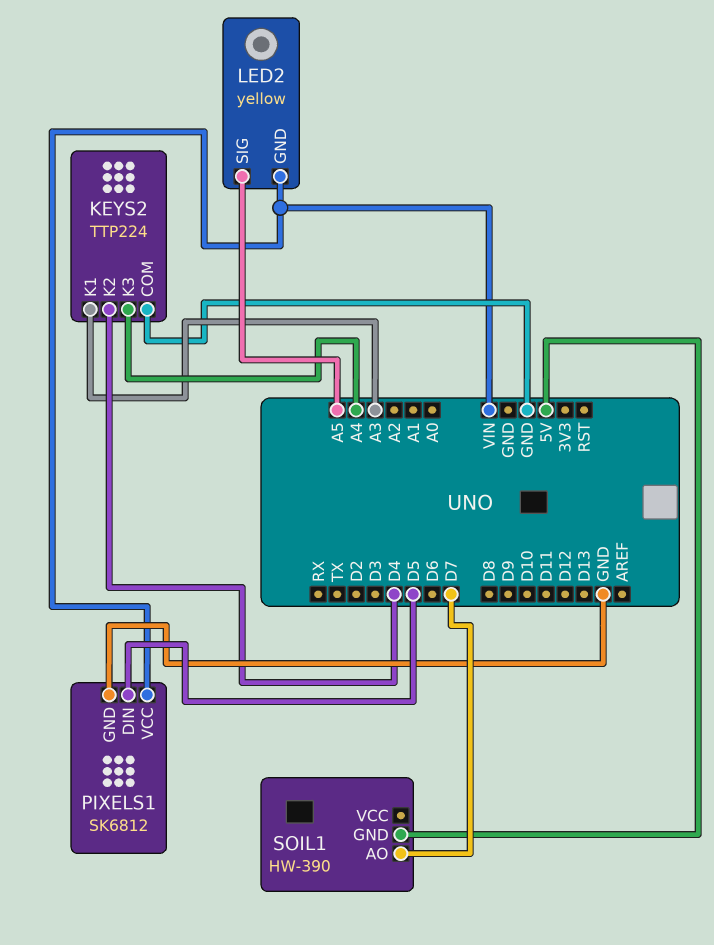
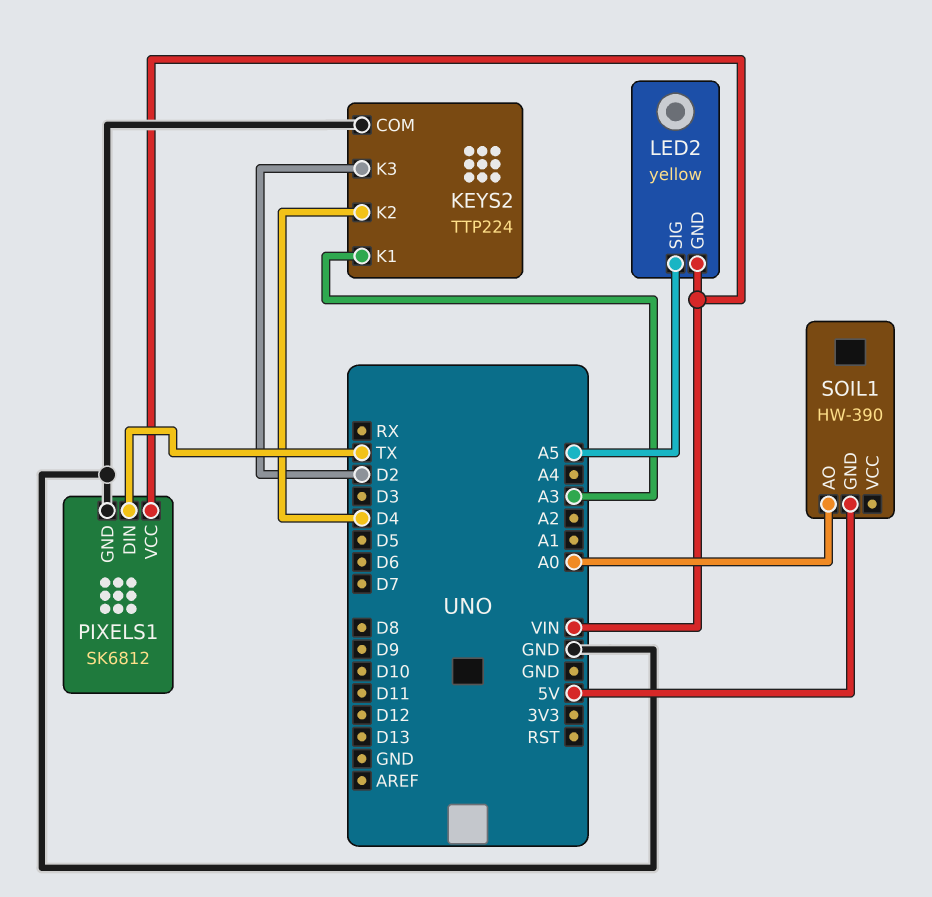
KEYS2 pin K3: A4 -> D2
PIXELS1 pin DIN: D5 -> TX
SOIL1 pin AO: D7 -> A0

